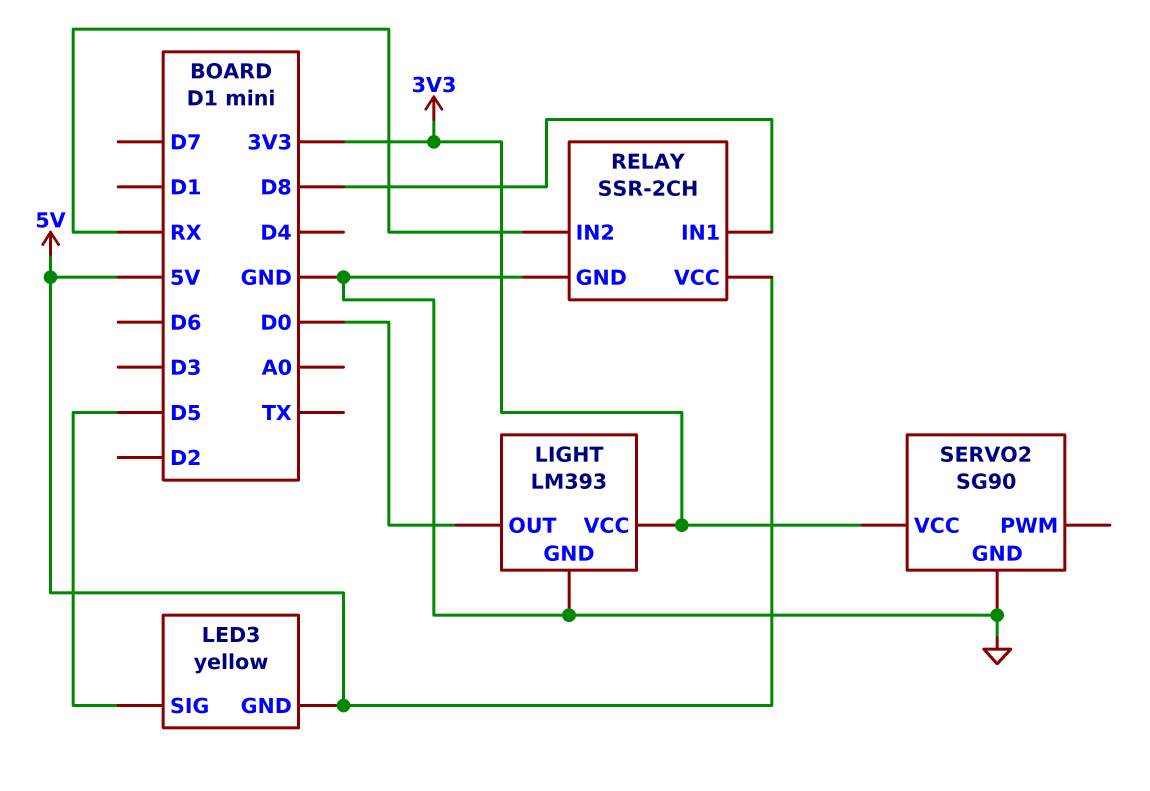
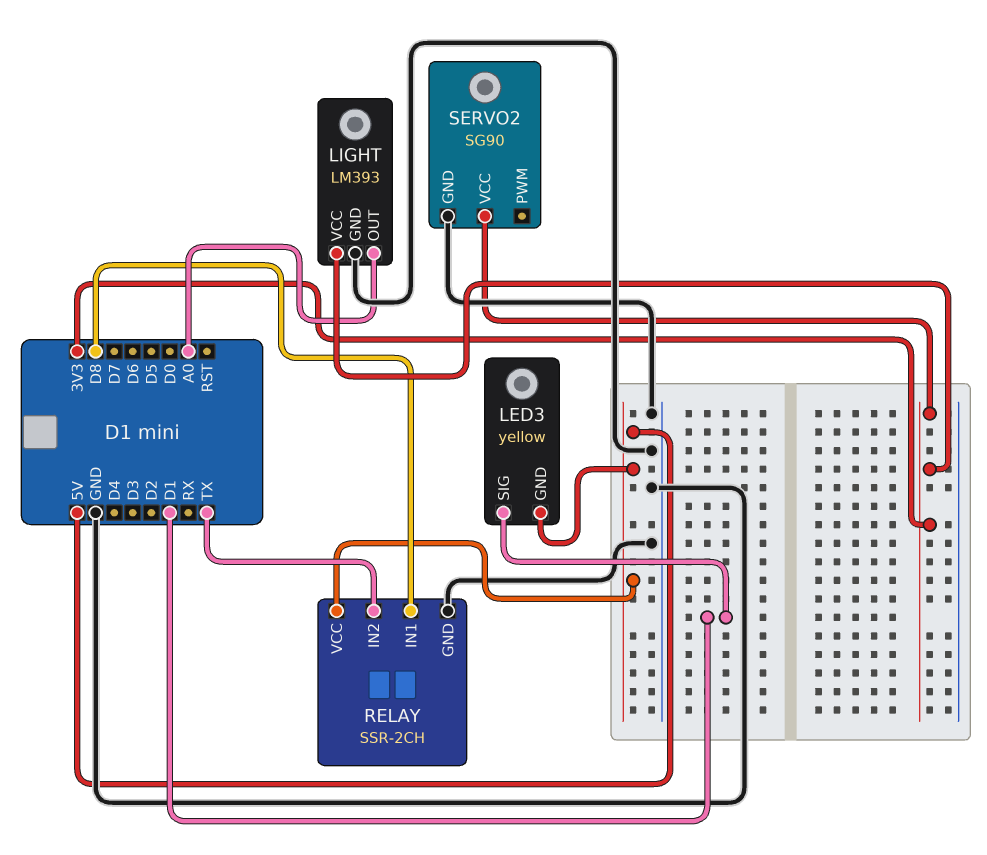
LED3 pin SIG: D5 -> D1
LIGHT pin OUT: D0 -> A0
RELAY pin IN2: RX -> TX

